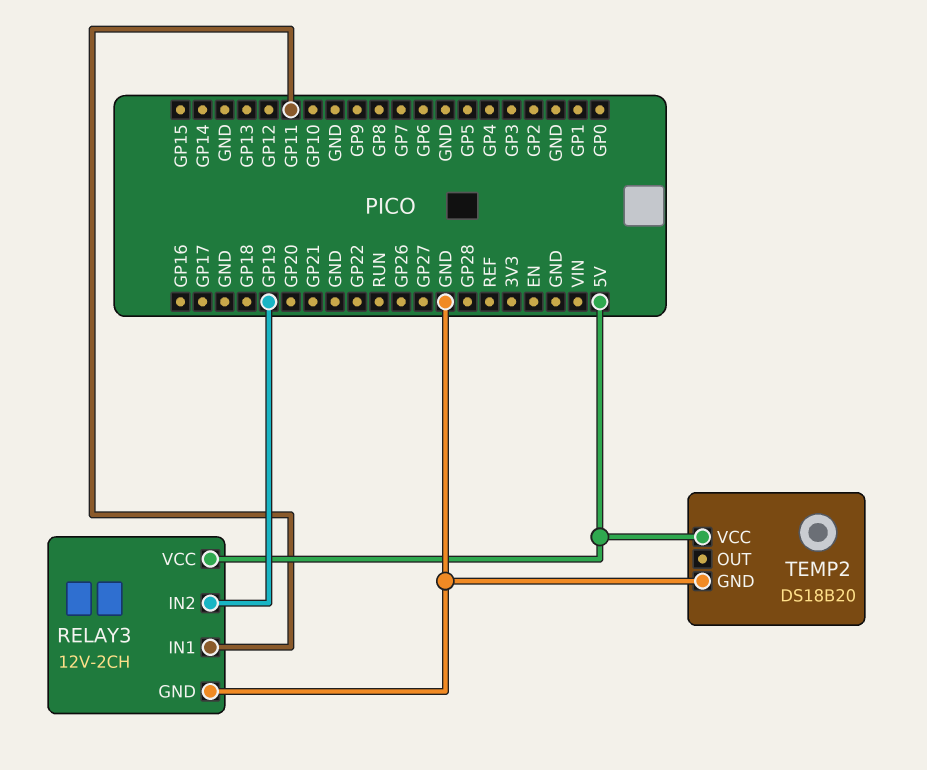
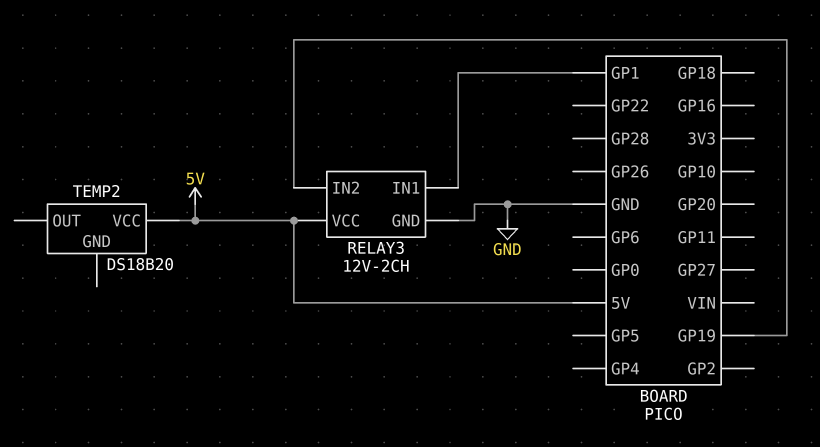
RELAY3 pin IN1: GP11 -> GP1
TEMP2 pin GND: GND -> none

